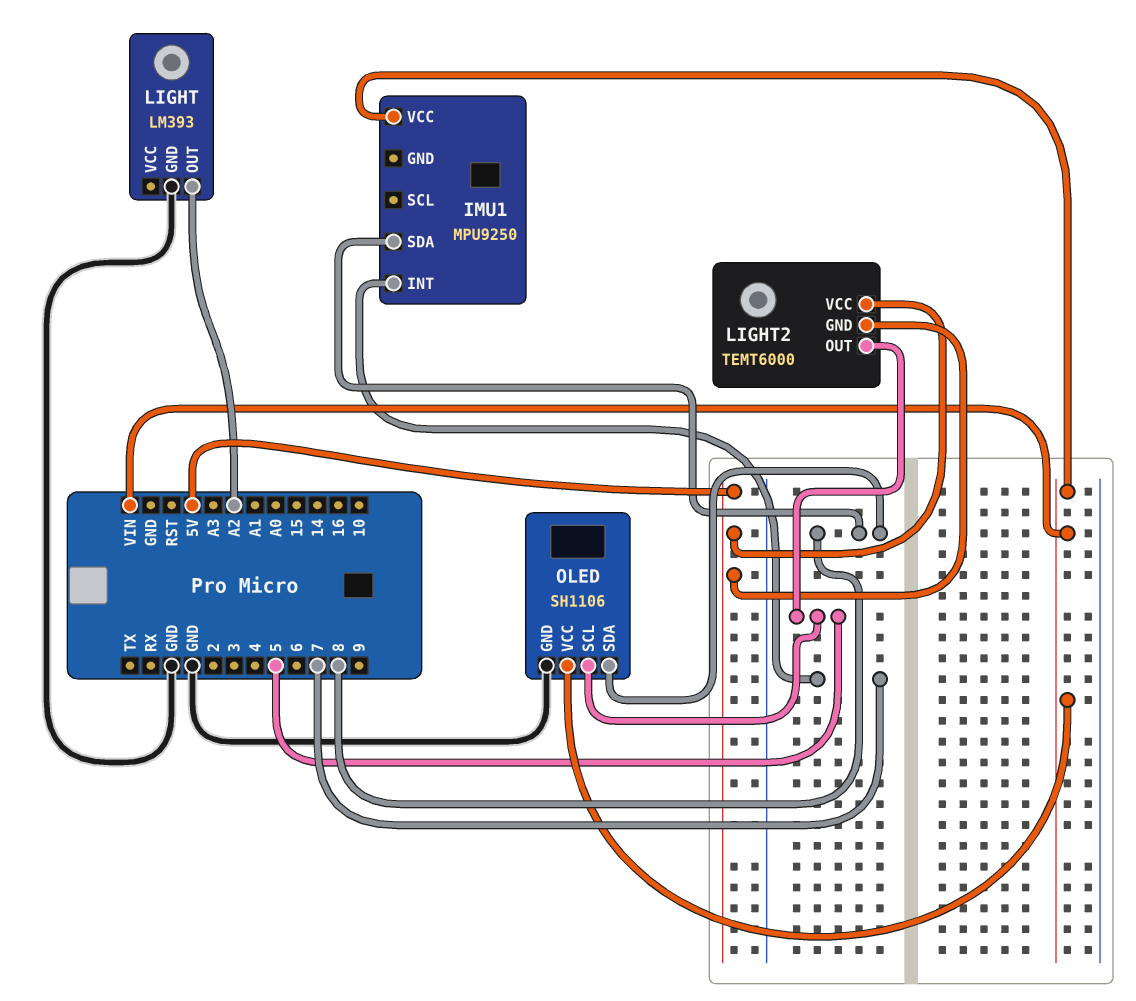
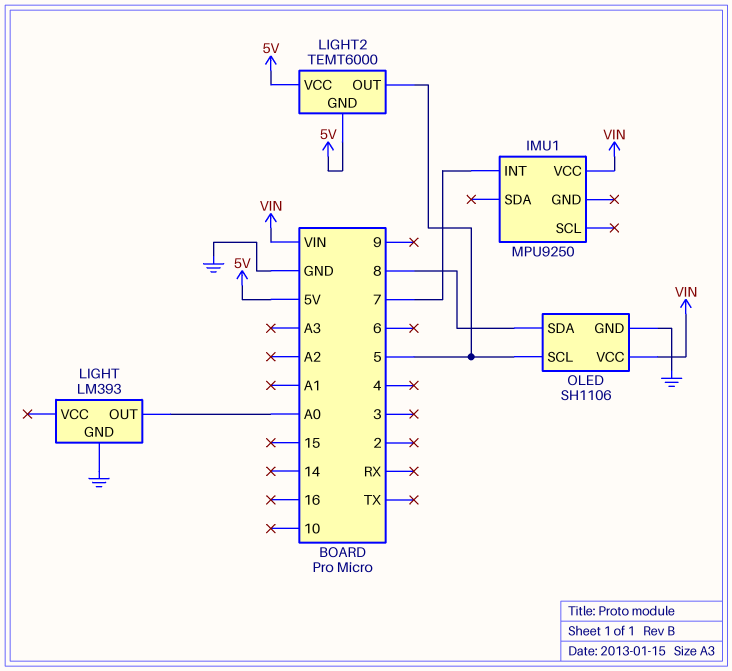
IMU1 pin SDA: 8 -> none
LIGHT pin OUT: A2 -> A0

